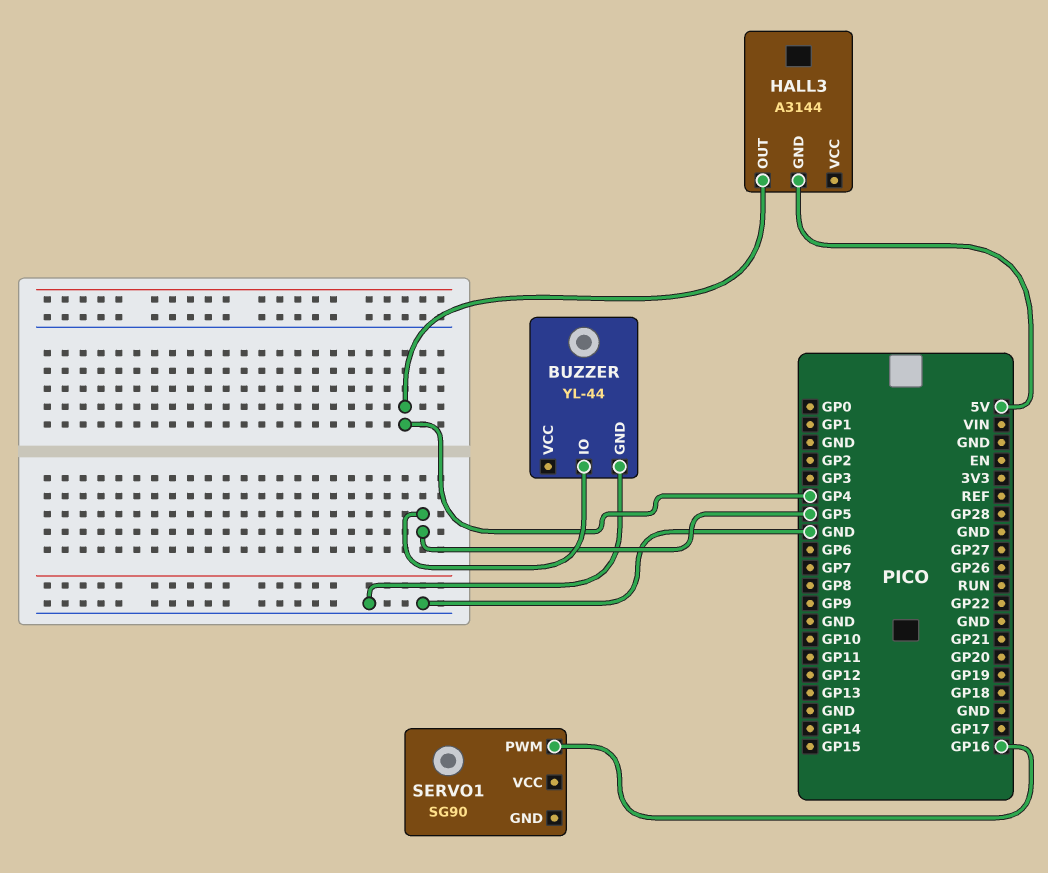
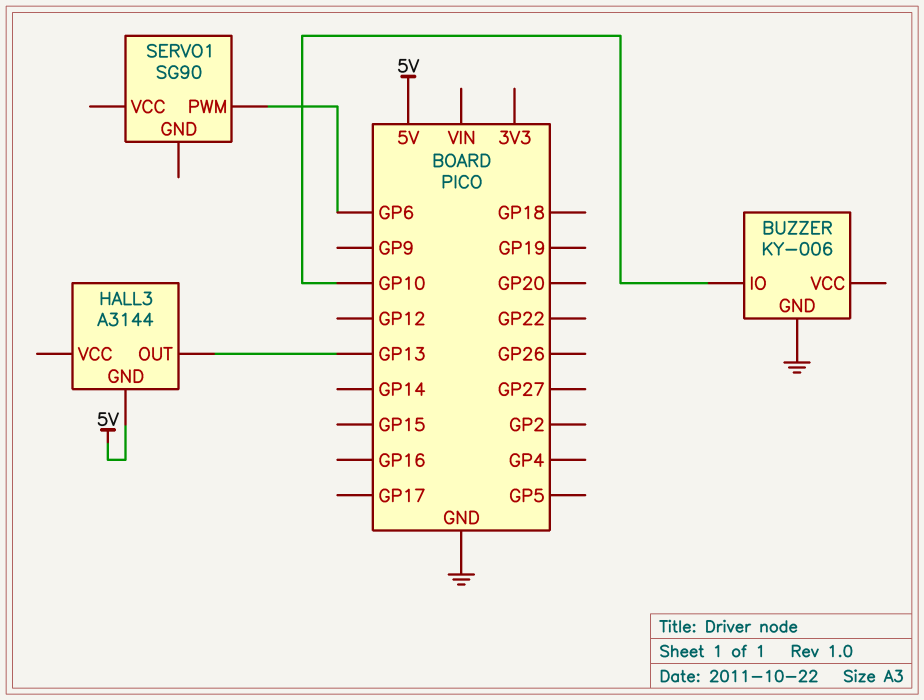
BUZZER: YL-44 -> KY-006
BUZZER pin IO: GP5 -> GP10
HALL3 pin OUT: GP4 -> GP13
SERVO1 pin PWM: GP16 -> GP6

